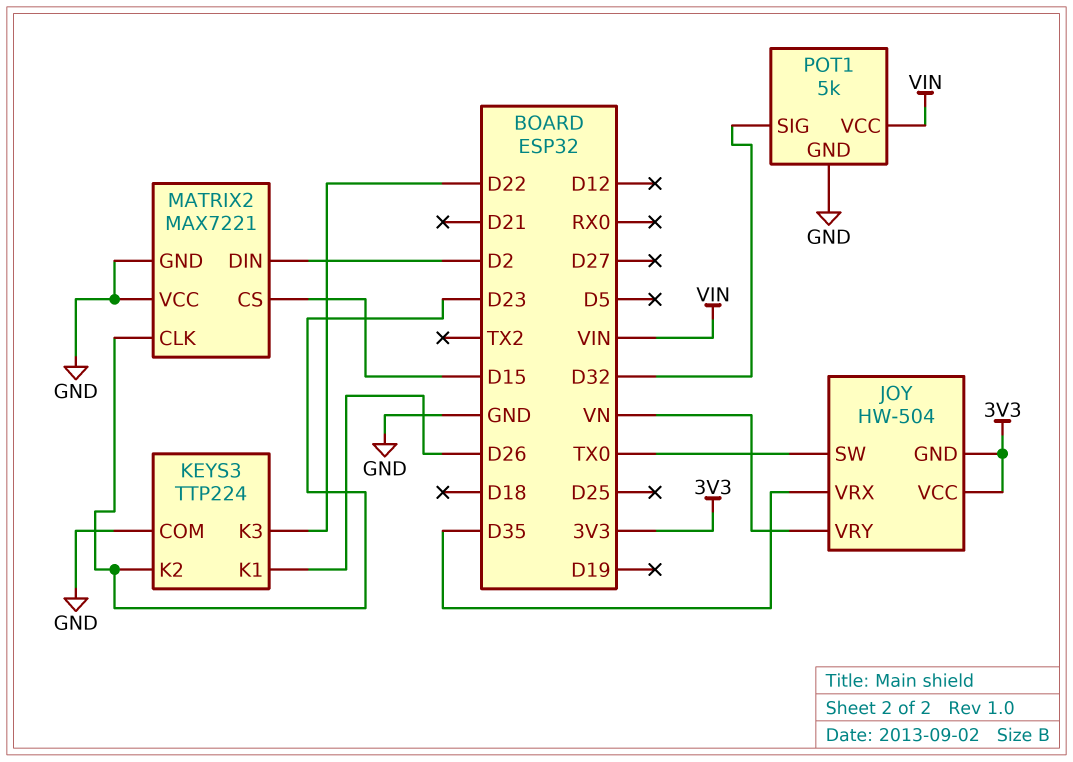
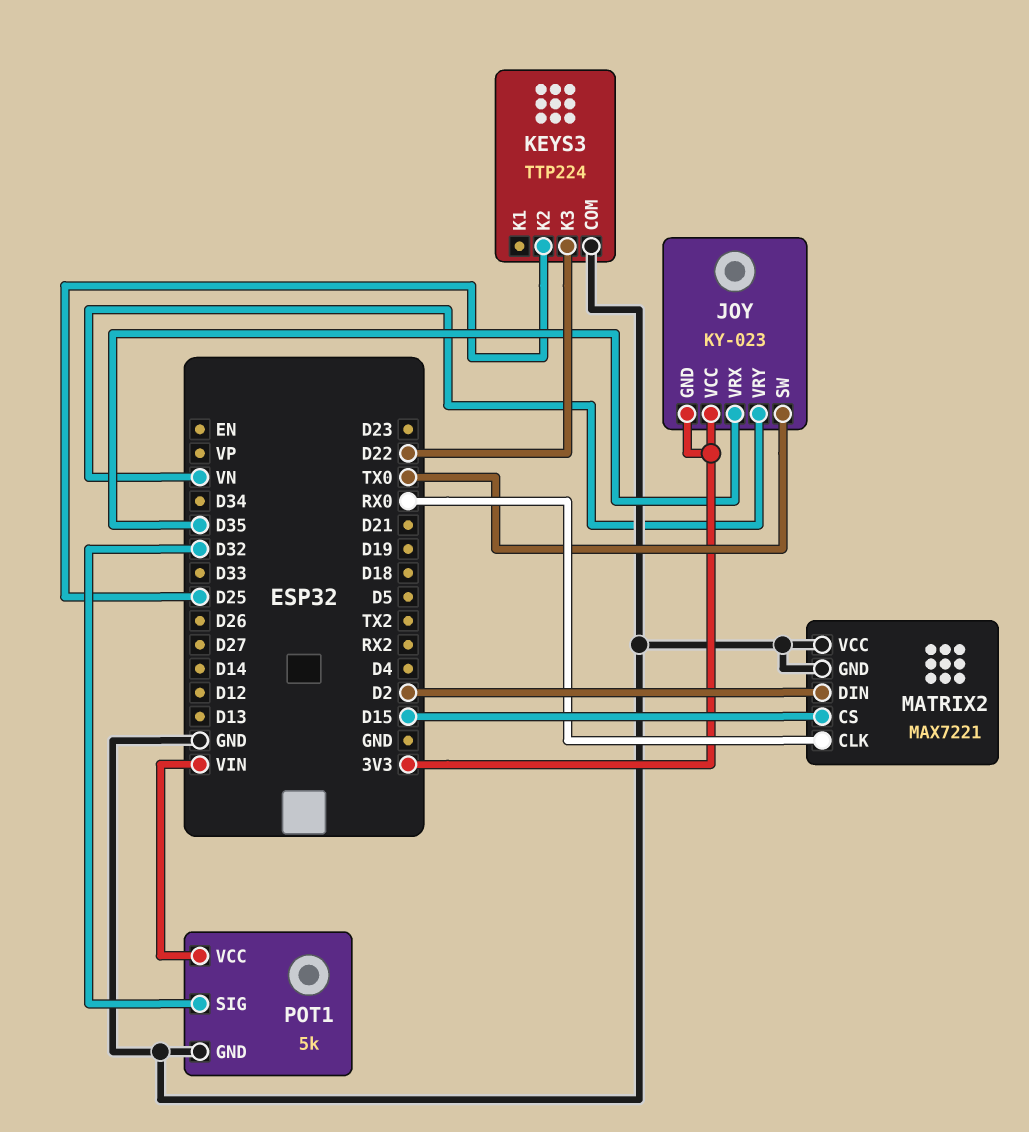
JOY: HW-504 -> KY-023
KEYS3 pin K1: D26 -> none
KEYS3 pin K2: D23 -> D25
MATRIX2 pin CLK: D23 -> RX0

